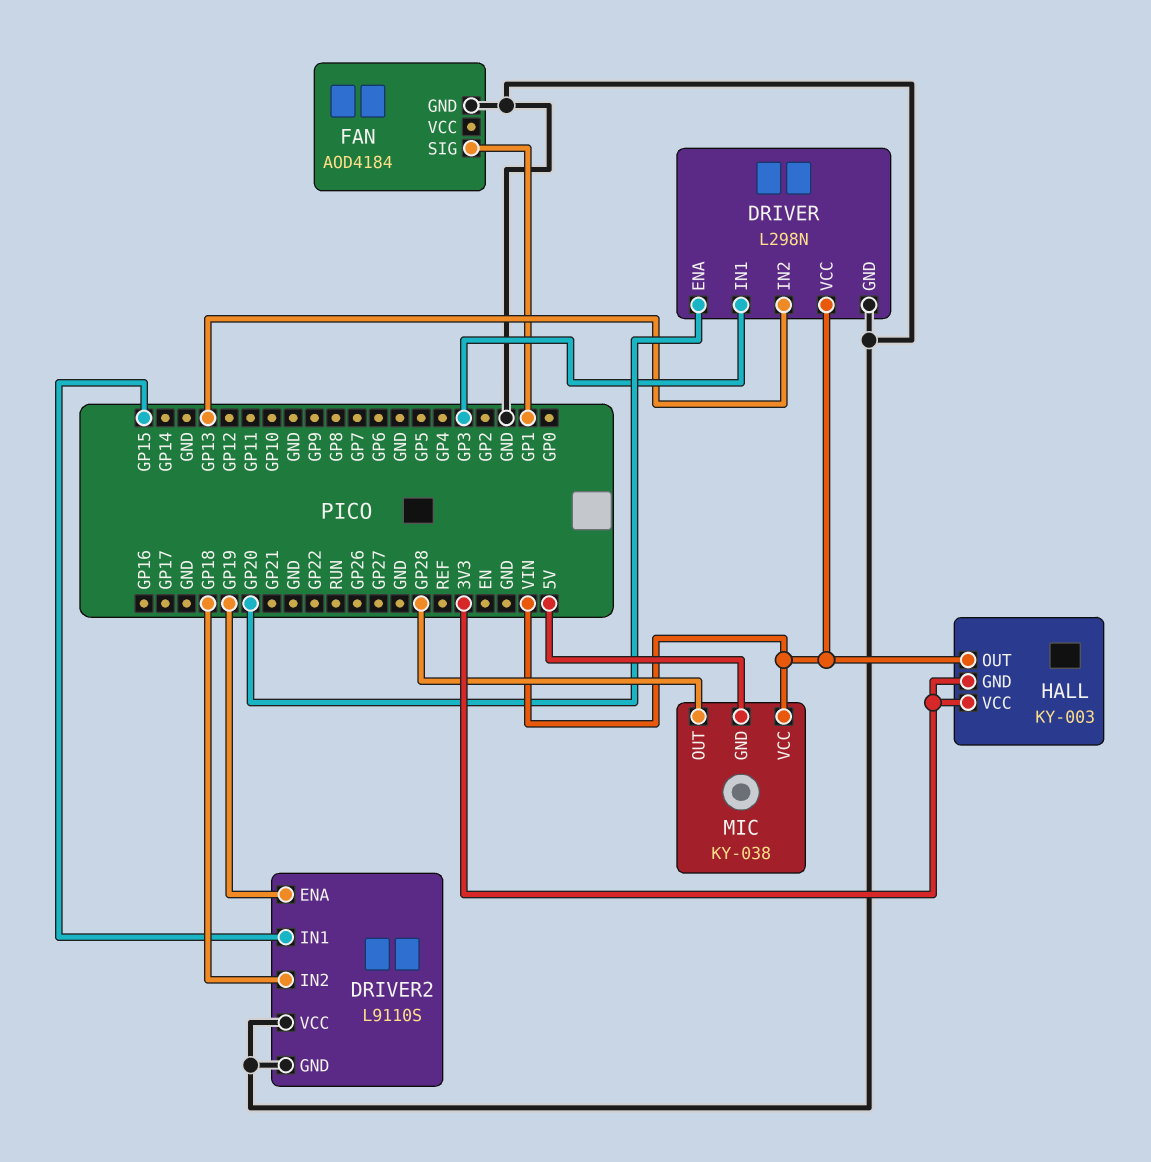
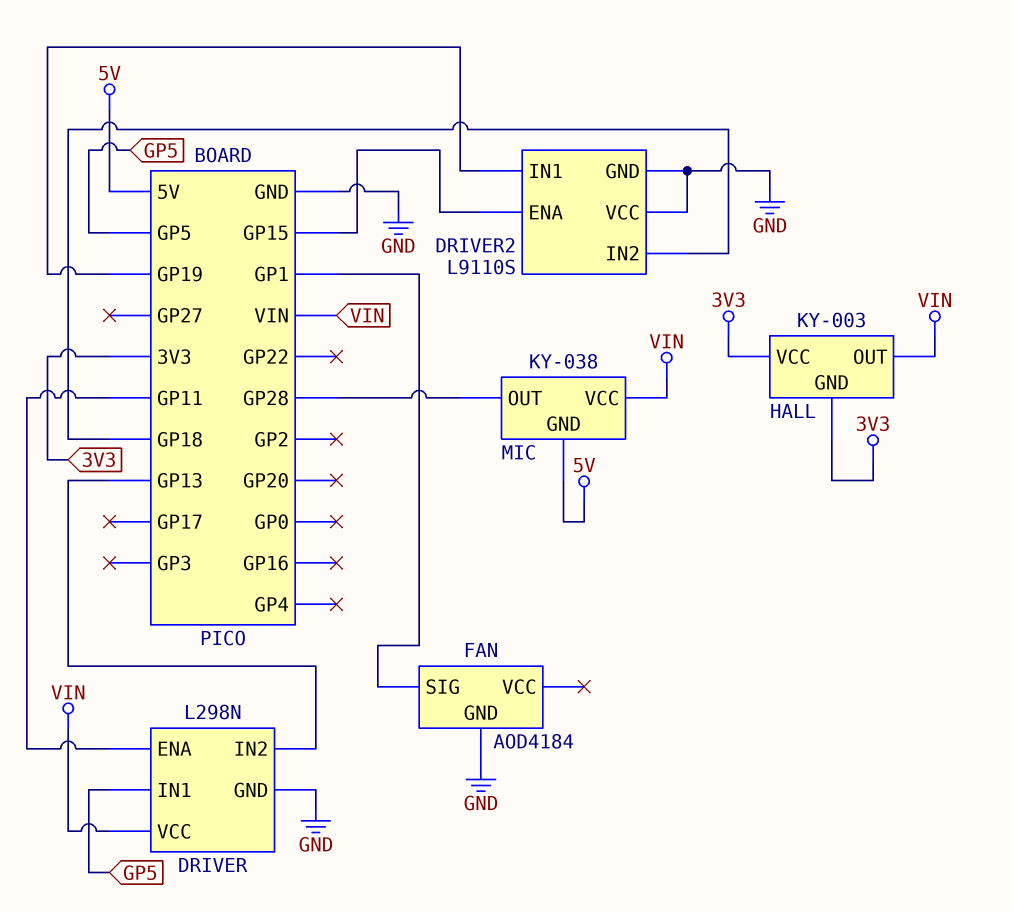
DRIVER pin ENA: GP20 -> GP11
DRIVER pin IN1: GP3 -> GP5
DRIVER2 pin ENA: GP19 -> GP15
DRIVER2 pin IN1: GP15 -> GP19

